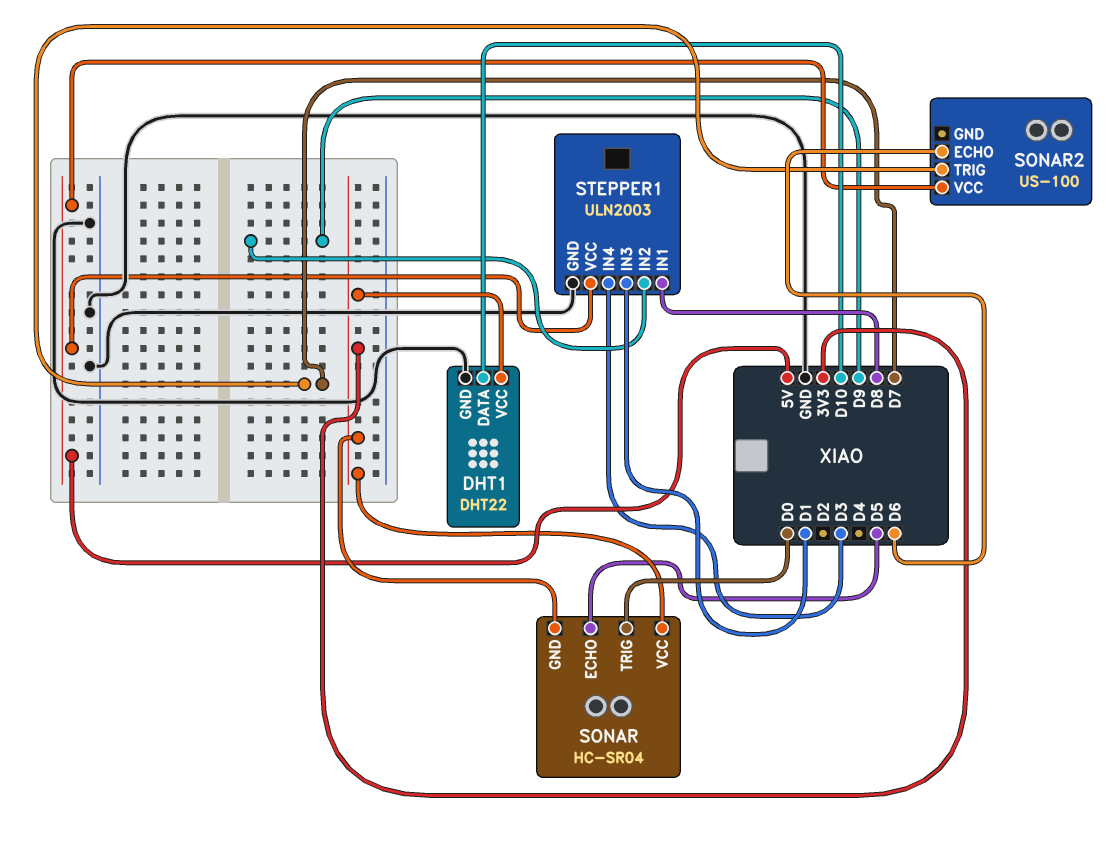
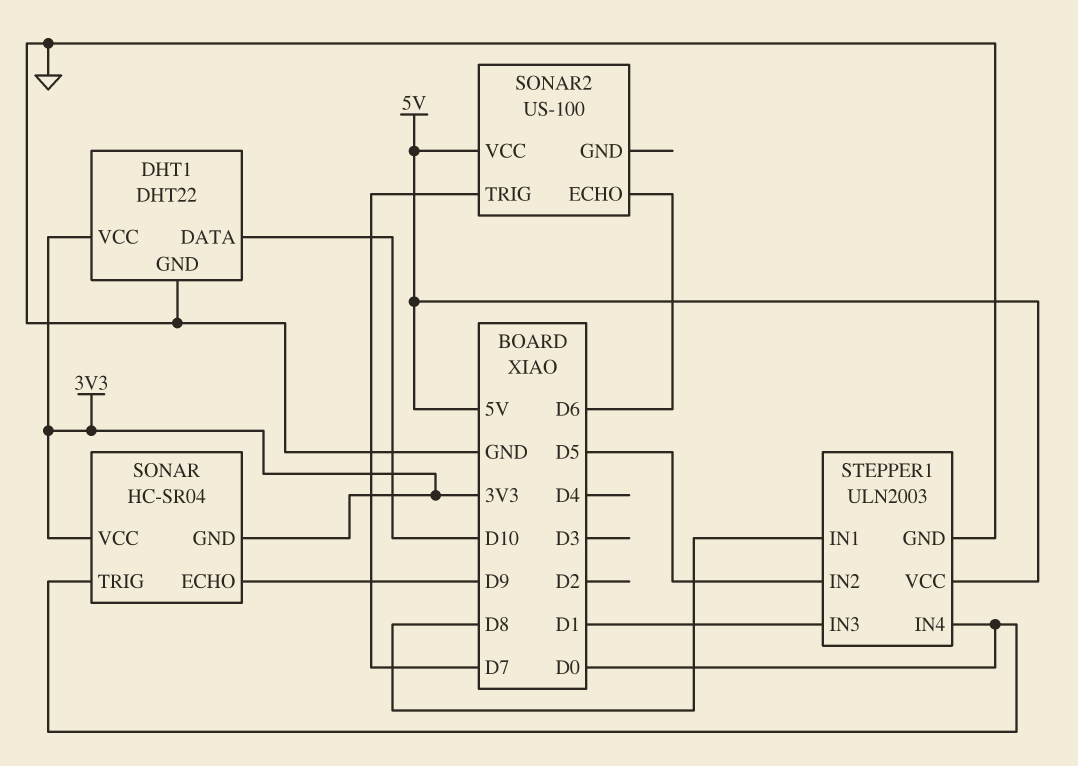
SONAR pin ECHO: D5 -> D9
STEPPER1 pin IN2: D9 -> D5
STEPPER1 pin IN4: D3 -> D0

